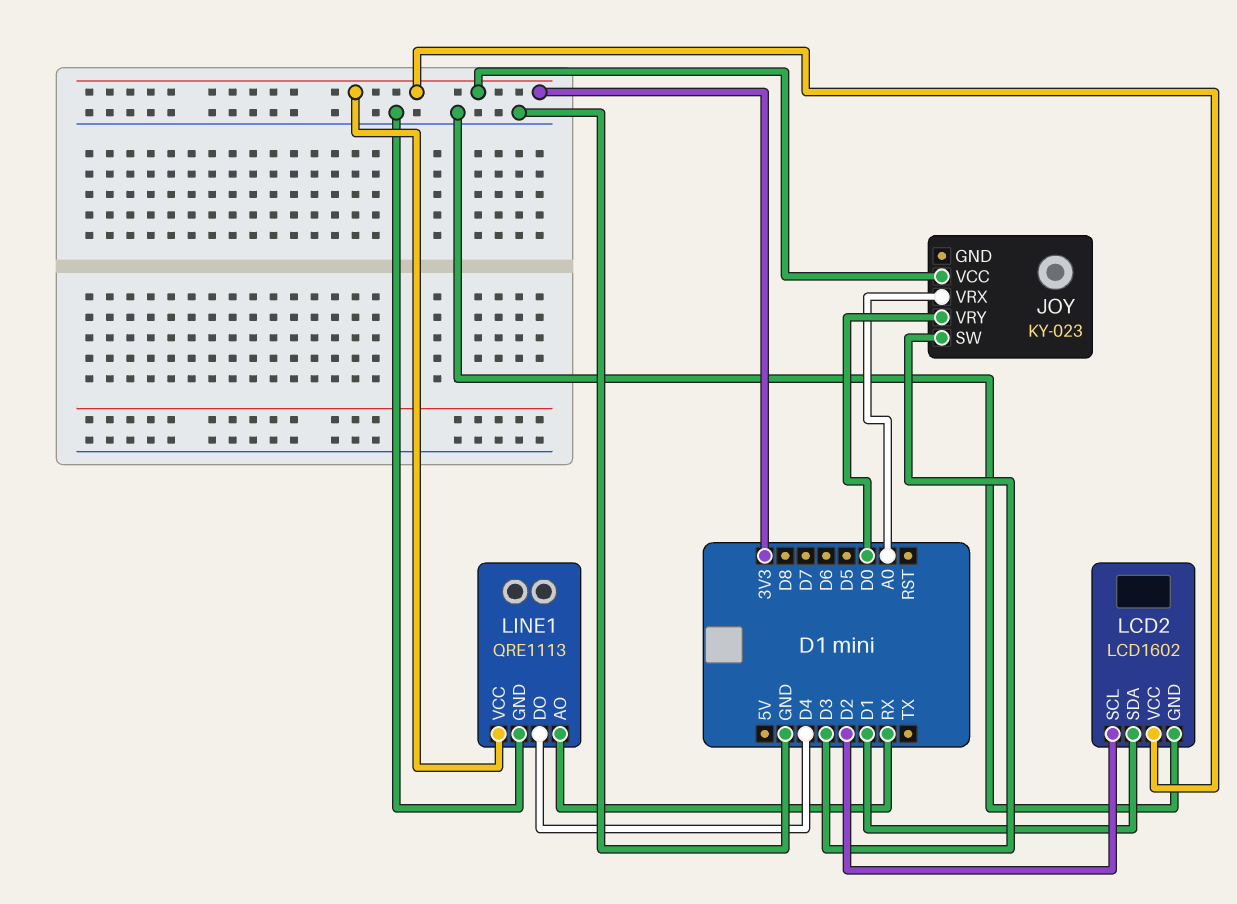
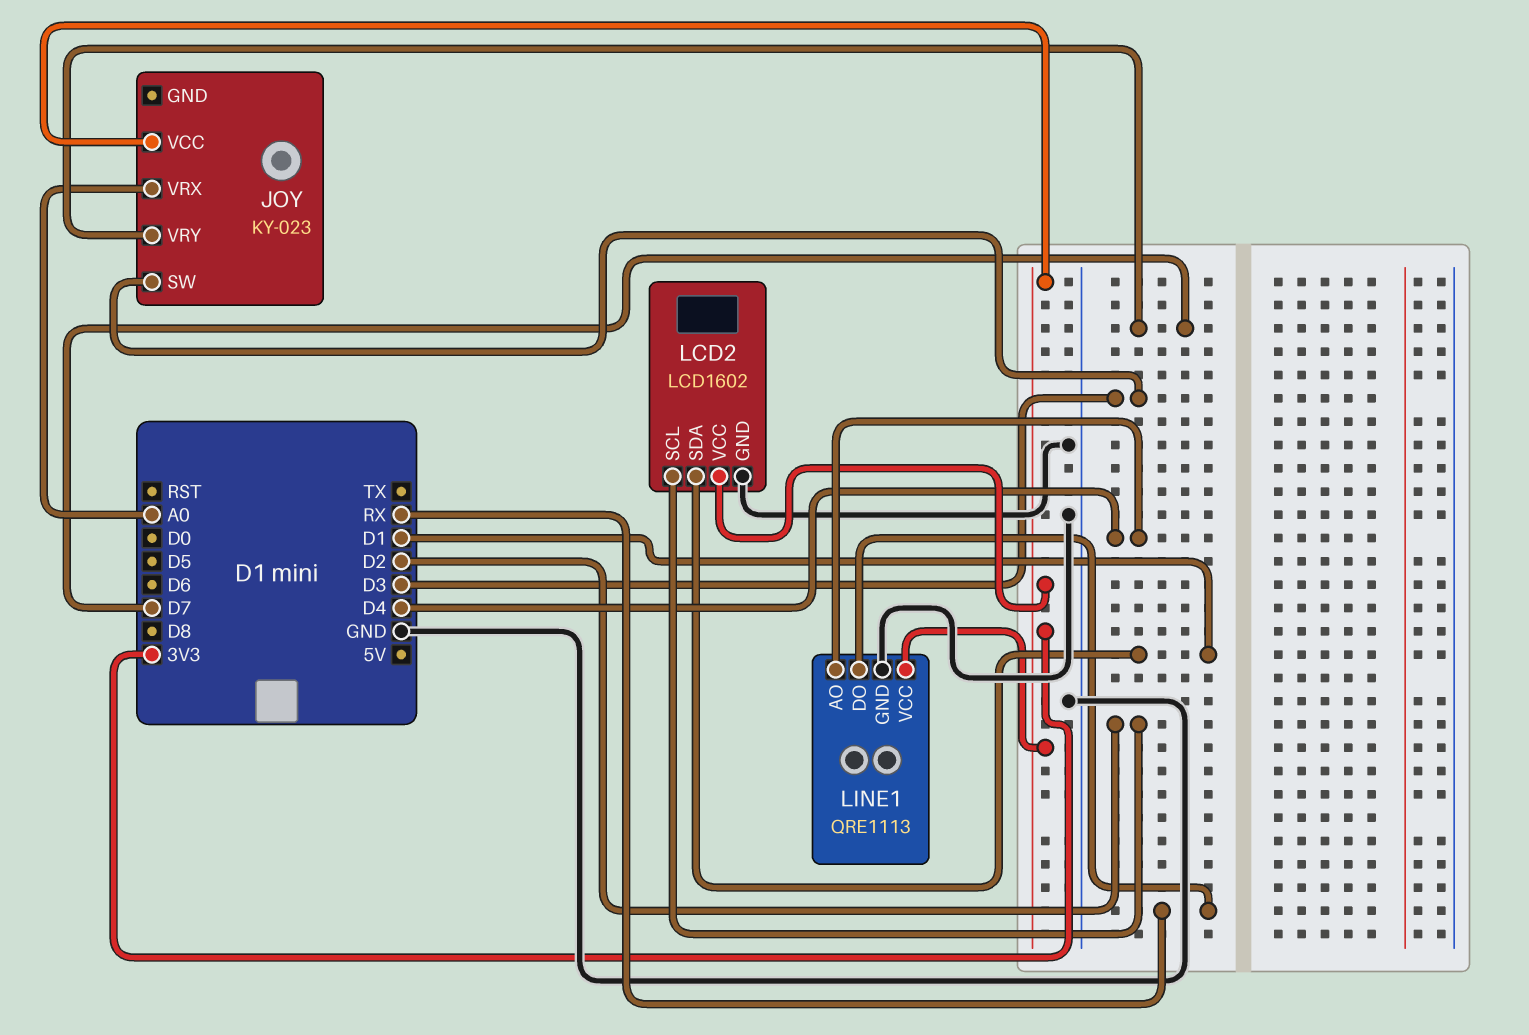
JOY pin VRY: D0 -> D7
LINE1 pin AO: RX -> D4
LINE1 pin DO: D4 -> RX

